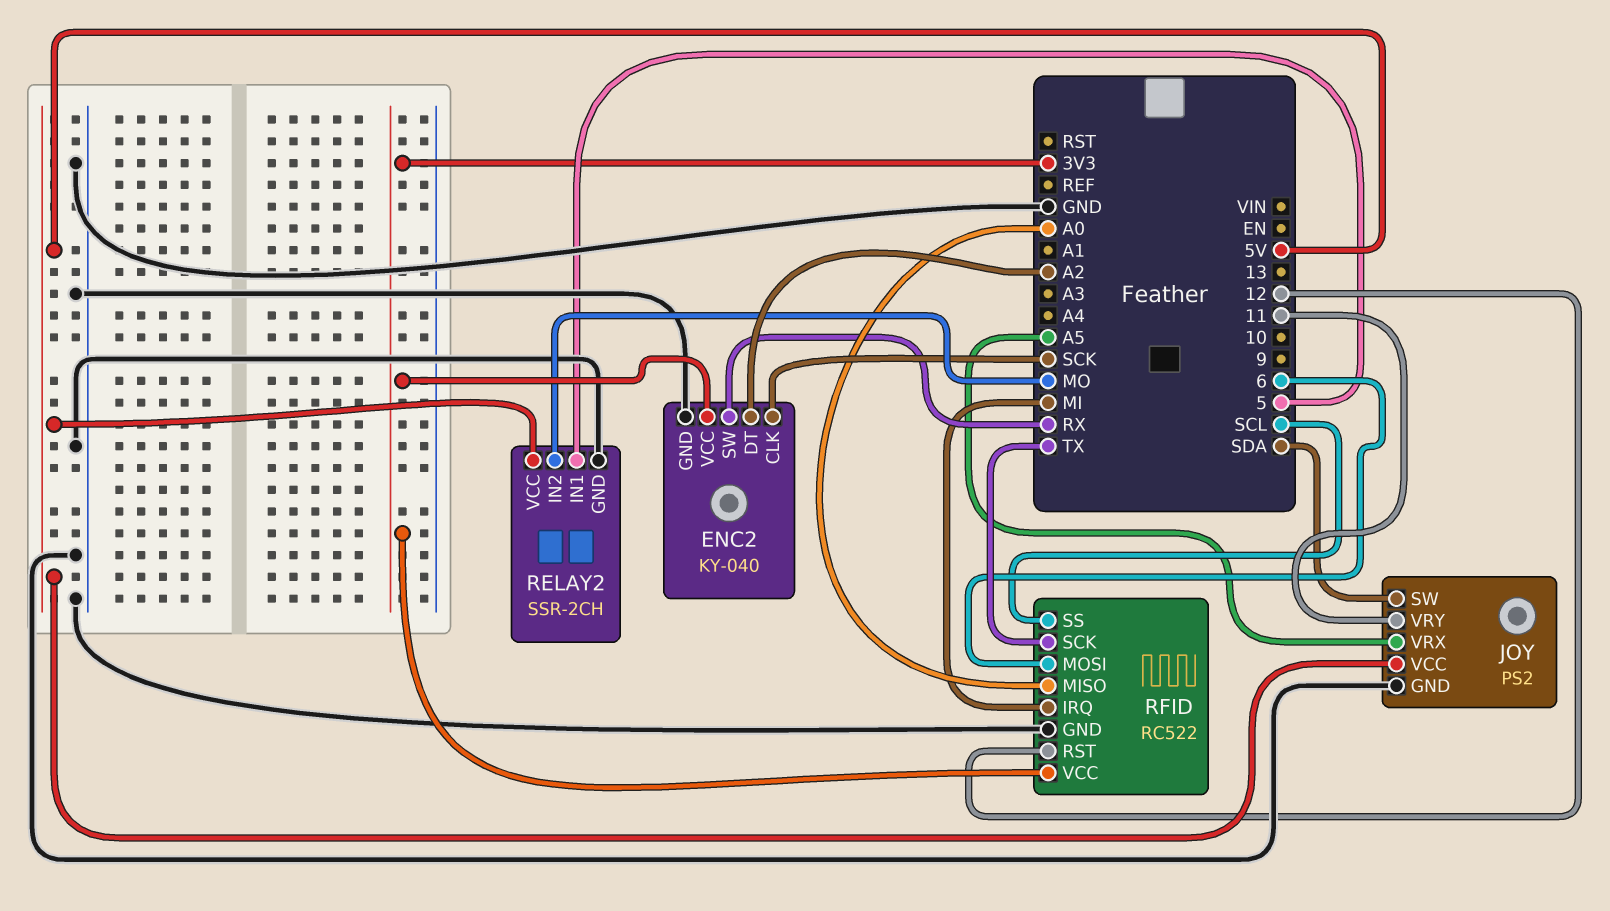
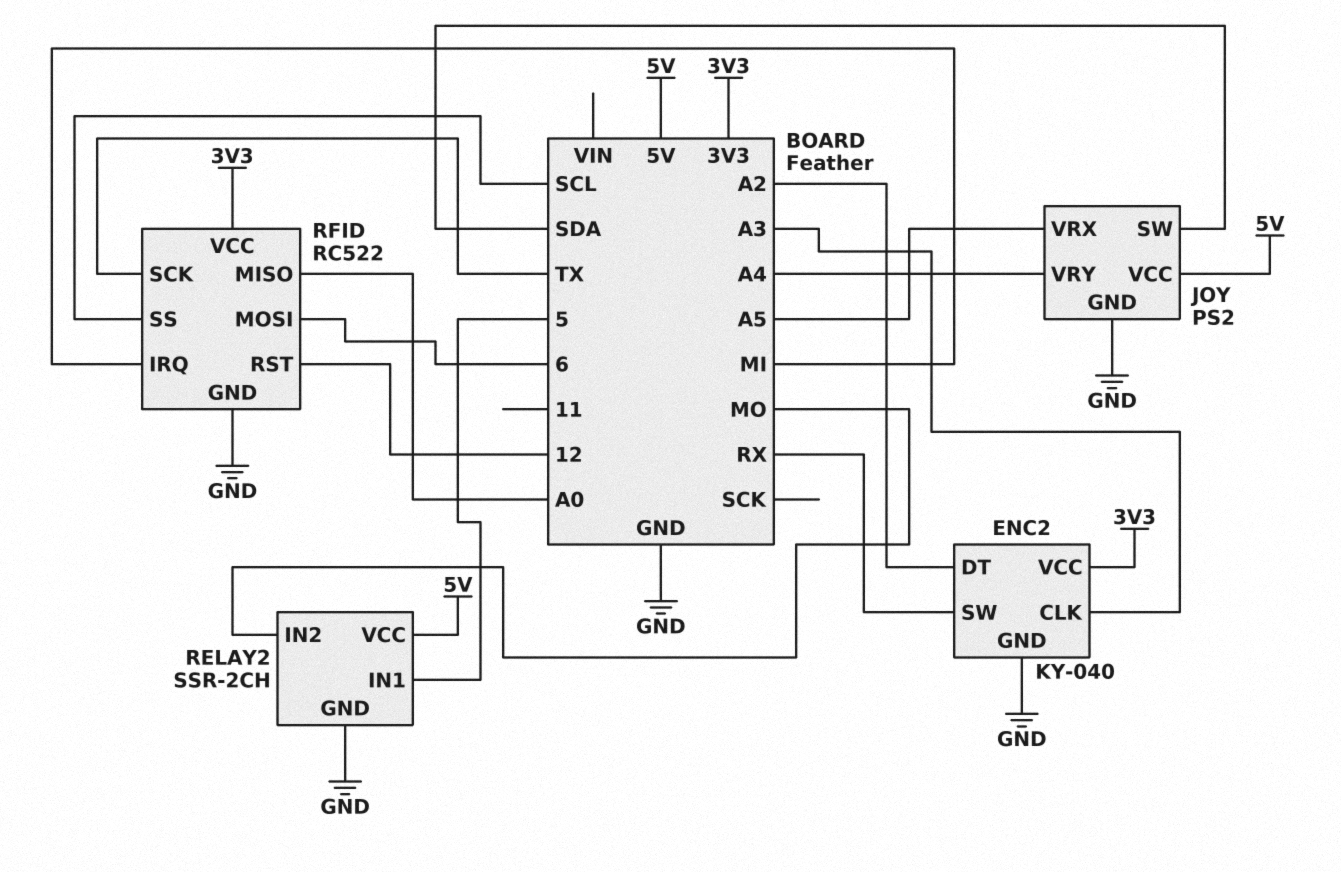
ENC2 pin CLK: SCK -> A3
JOY pin VRY: 11 -> A4

